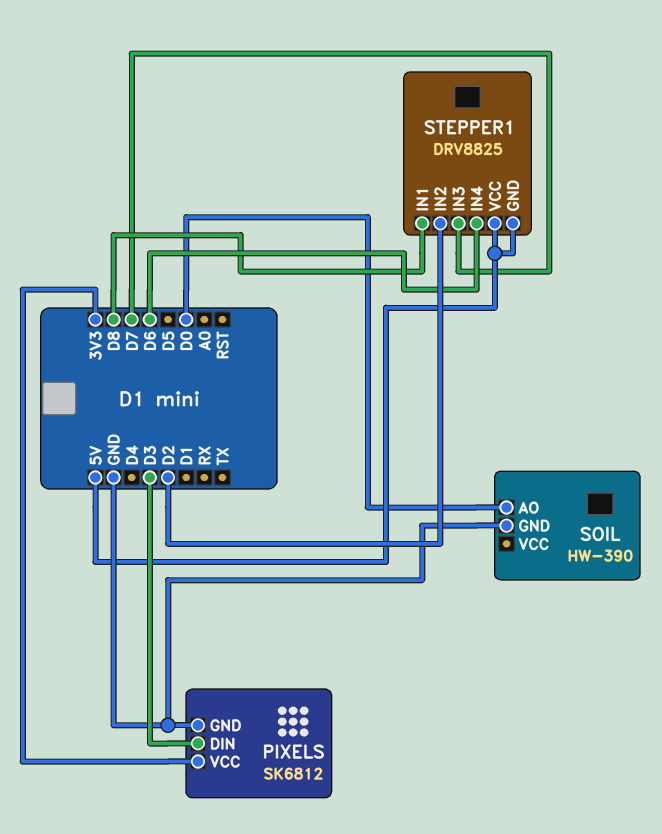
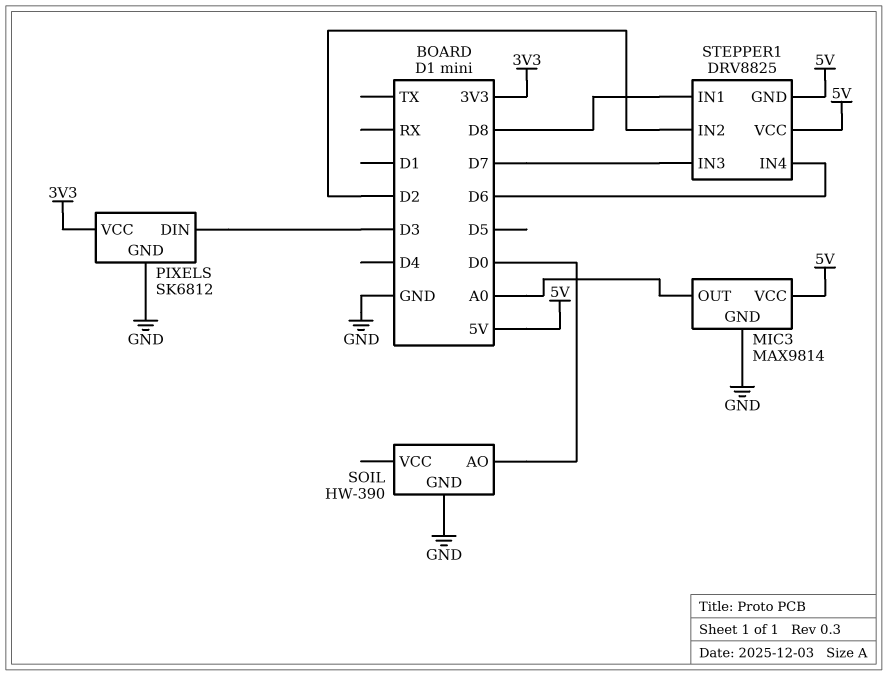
MIC3: none -> MAX9814
MIC3 pin GND: none -> GND
MIC3 pin OUT: none -> A0
MIC3 pin VCC: none -> 5V

